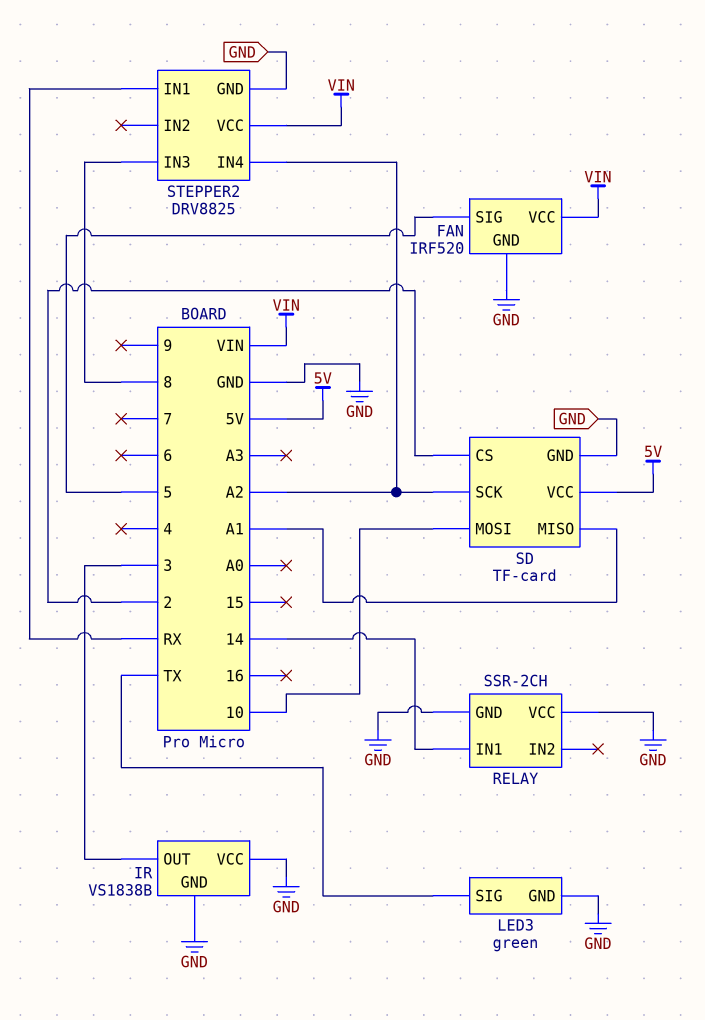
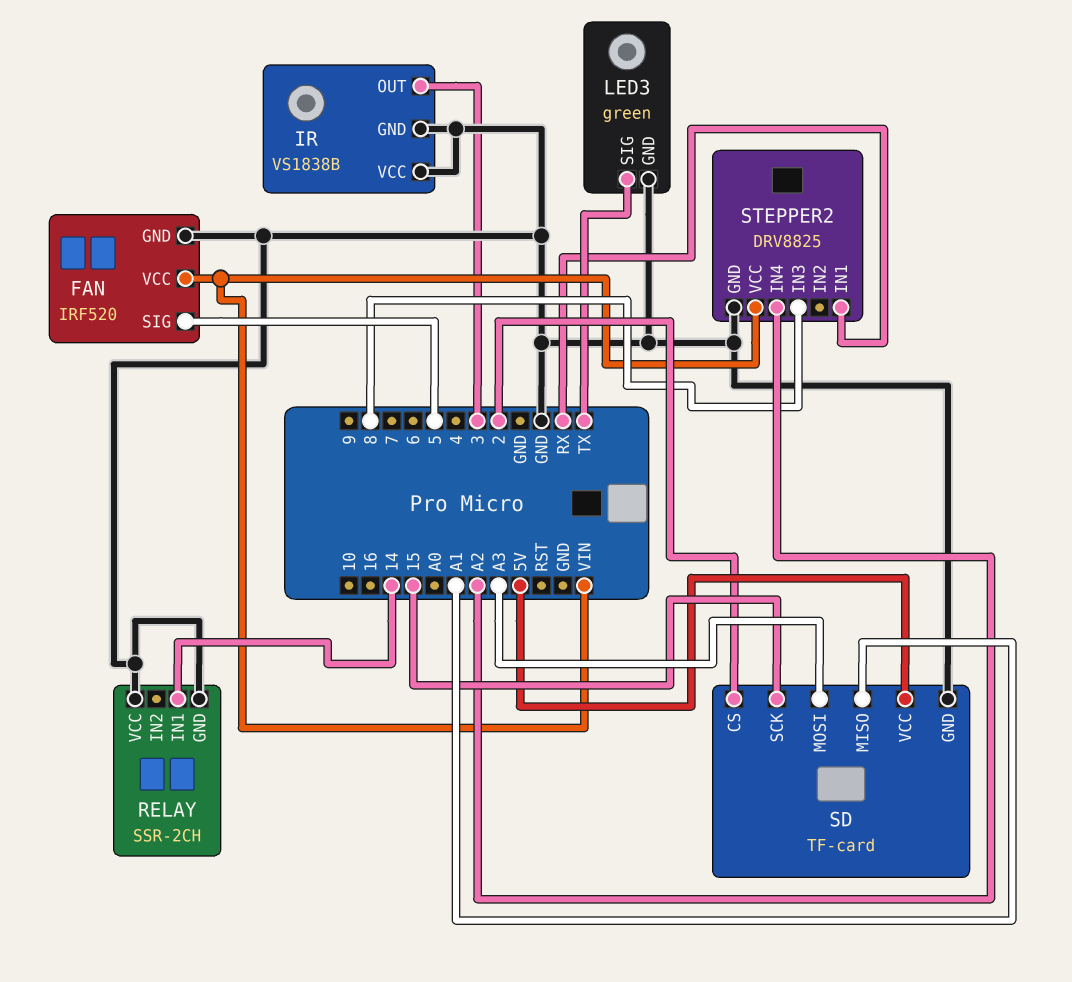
SD pin MOSI: 10 -> A3
SD pin SCK: A2 -> 15

